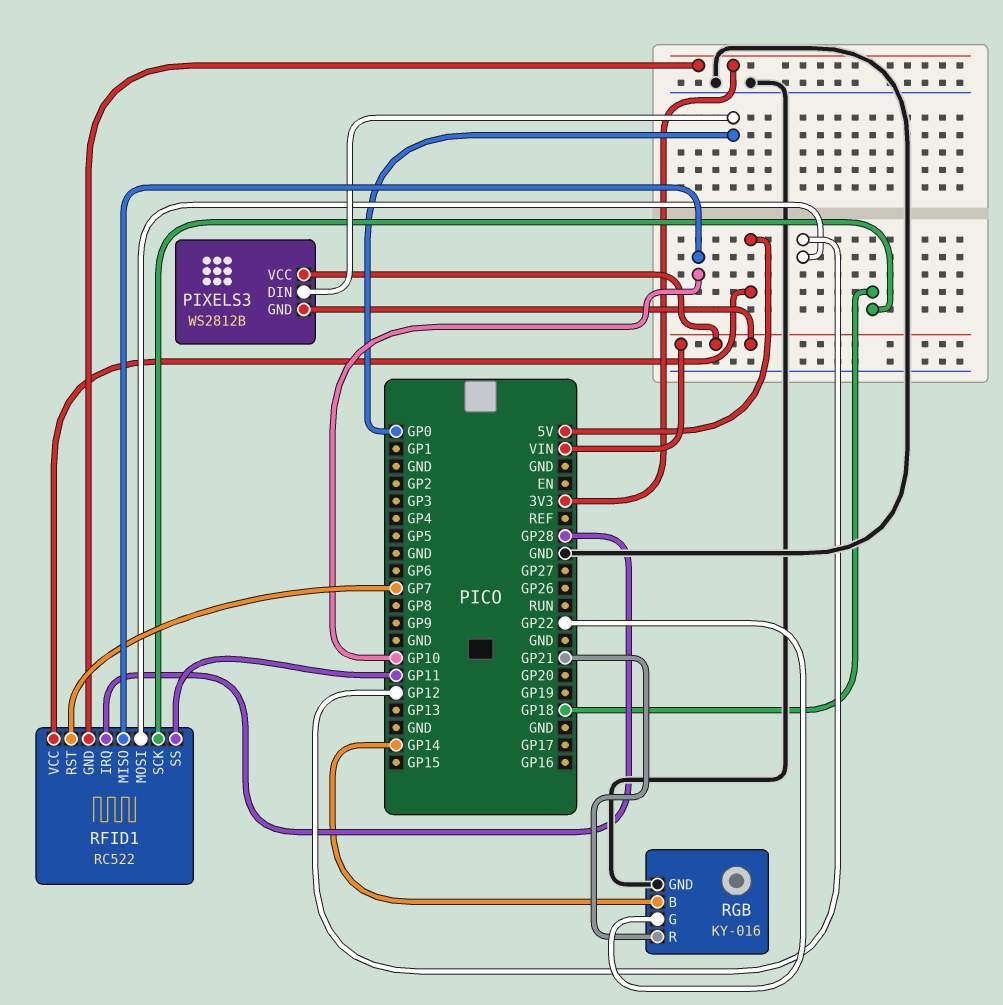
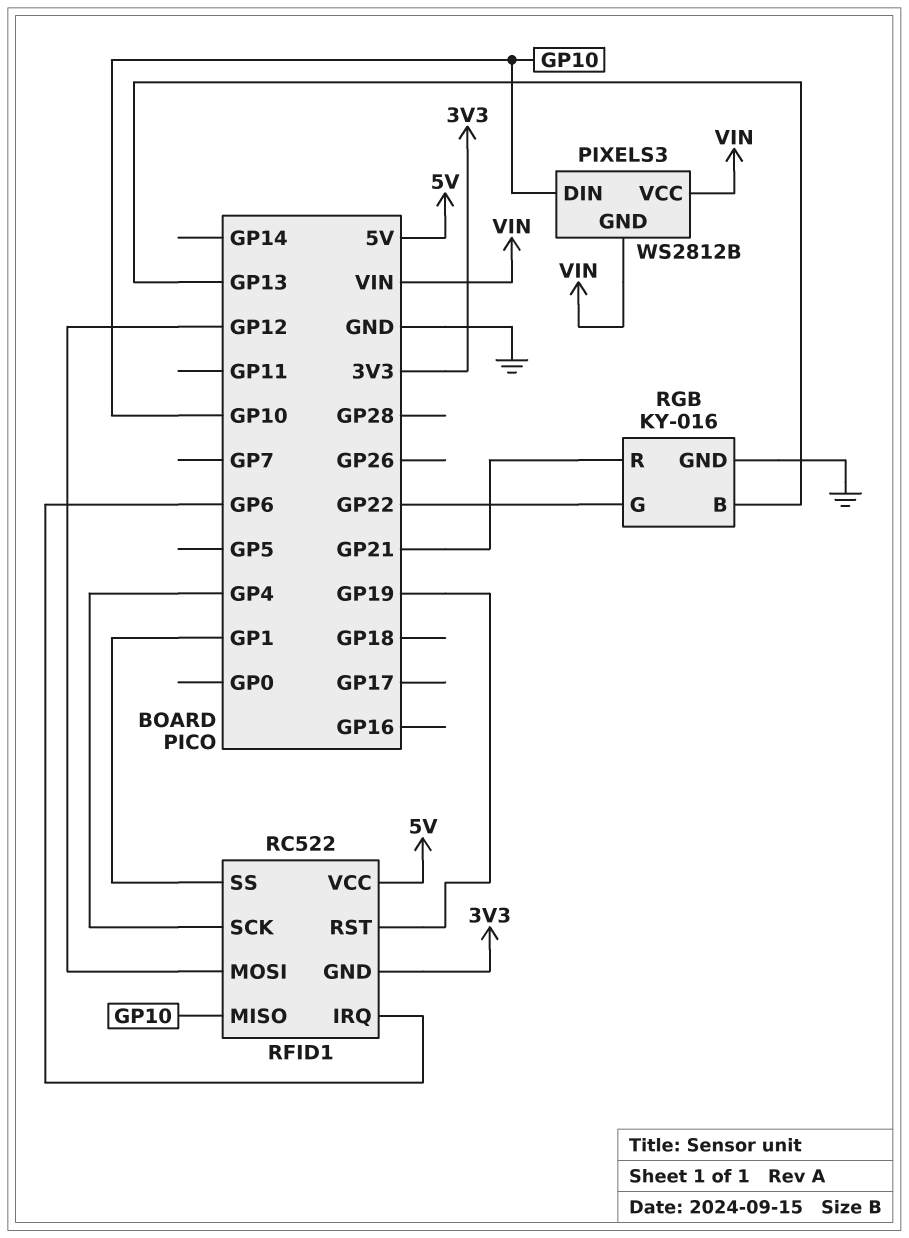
PIXELS3 pin DIN: GP0 -> GP10
RFID1 pin IRQ: GP28 -> GP6
RFID1 pin RST: GP7 -> GP19
RFID1 pin SCK: GP18 -> GP4
RFID1 pin SS: GP11 -> GP1
RGB pin B: GP14 -> GP13

